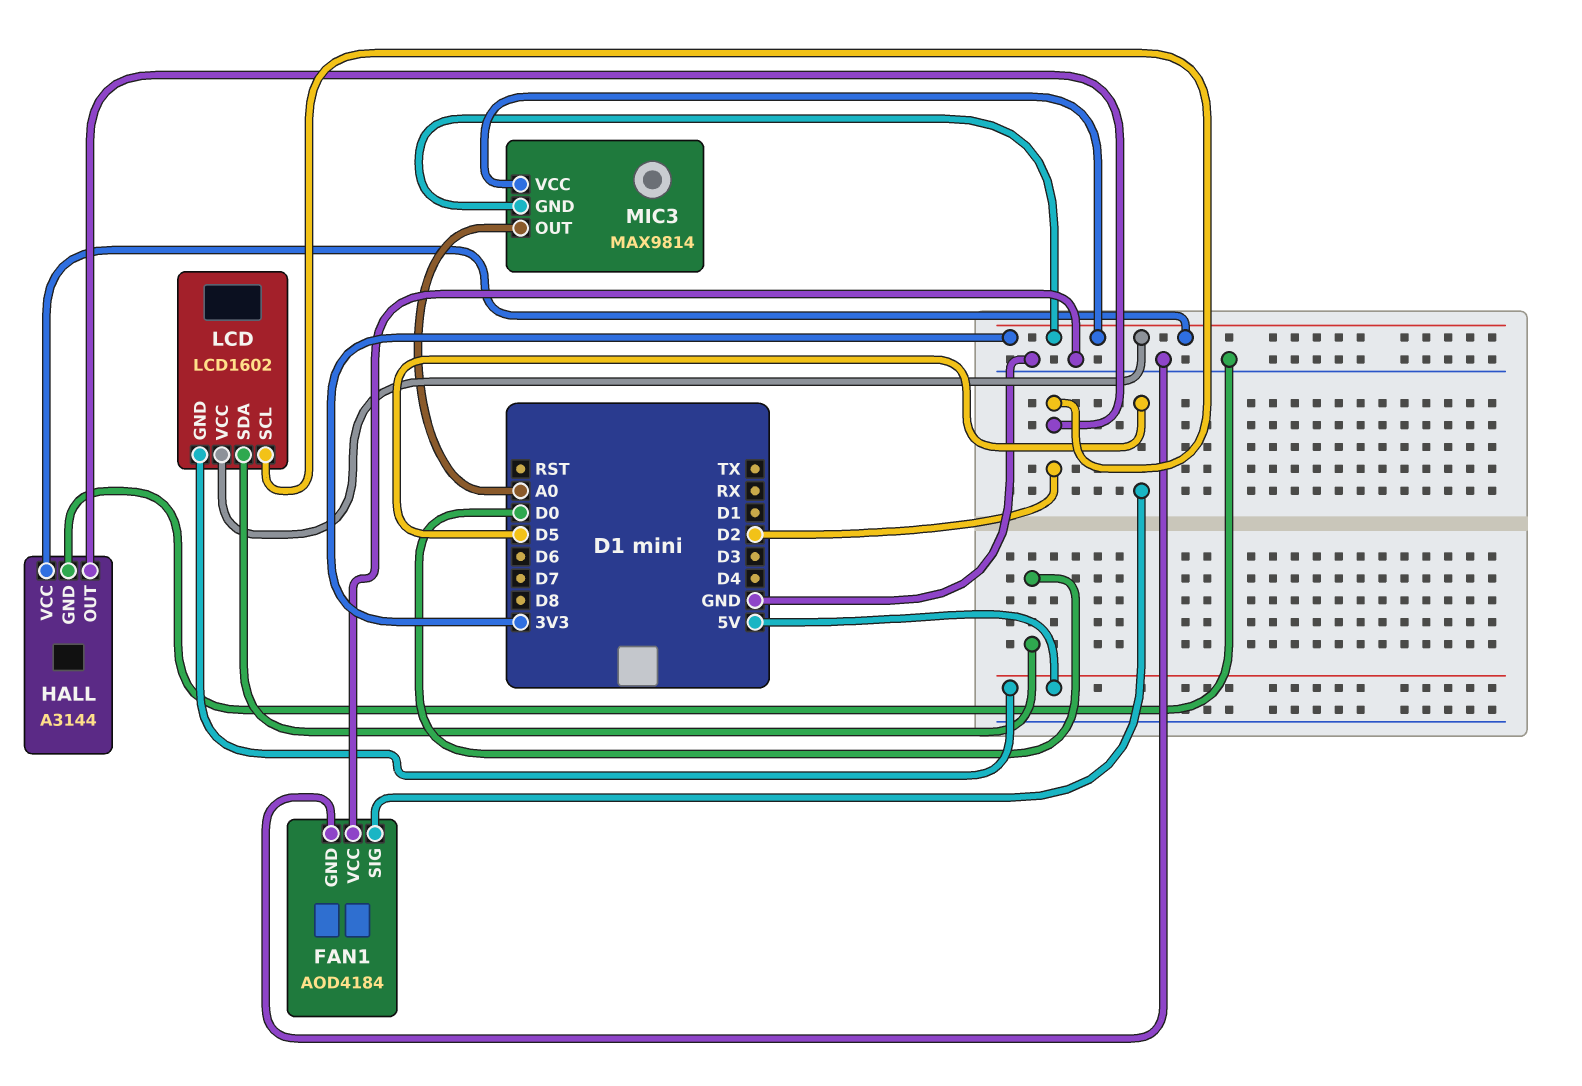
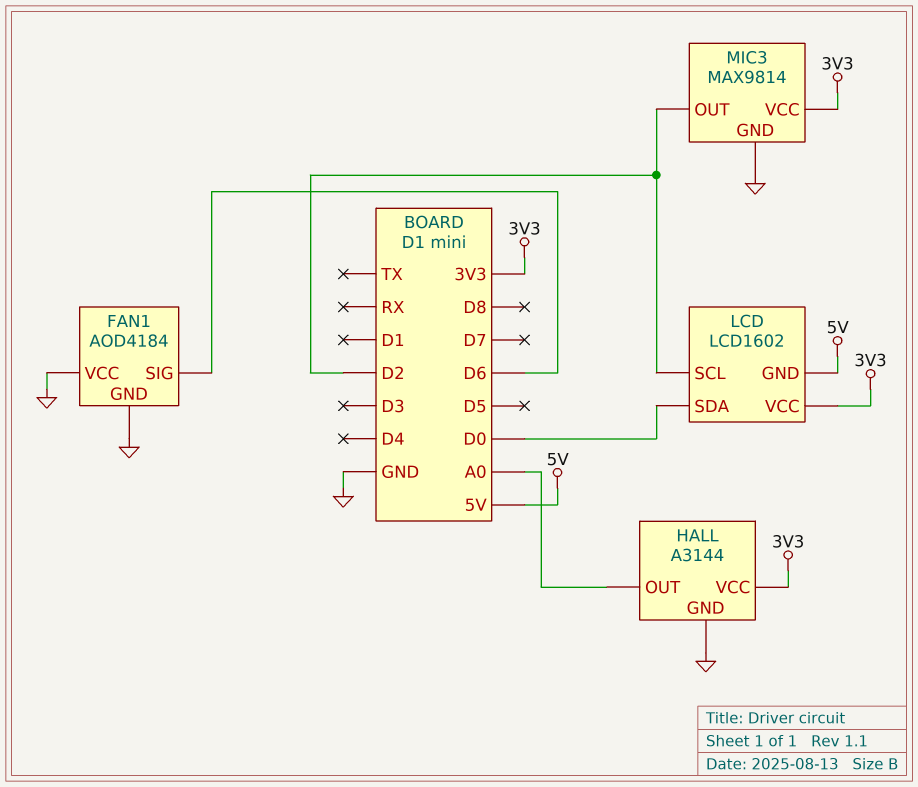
FAN1 pin SIG: D5 -> D6
HALL pin OUT: D2 -> A0
MIC3 pin GND: 3V3 -> GND
MIC3 pin OUT: A0 -> D2

